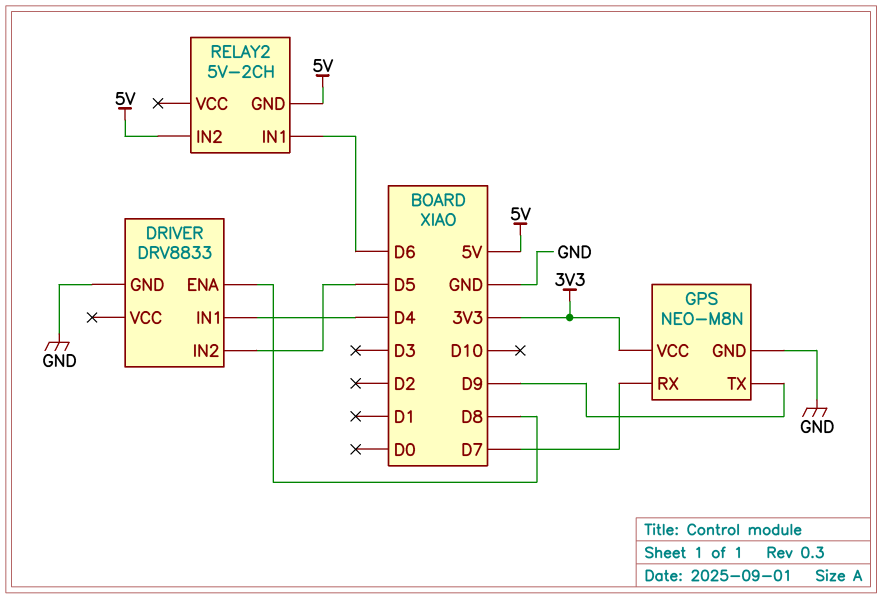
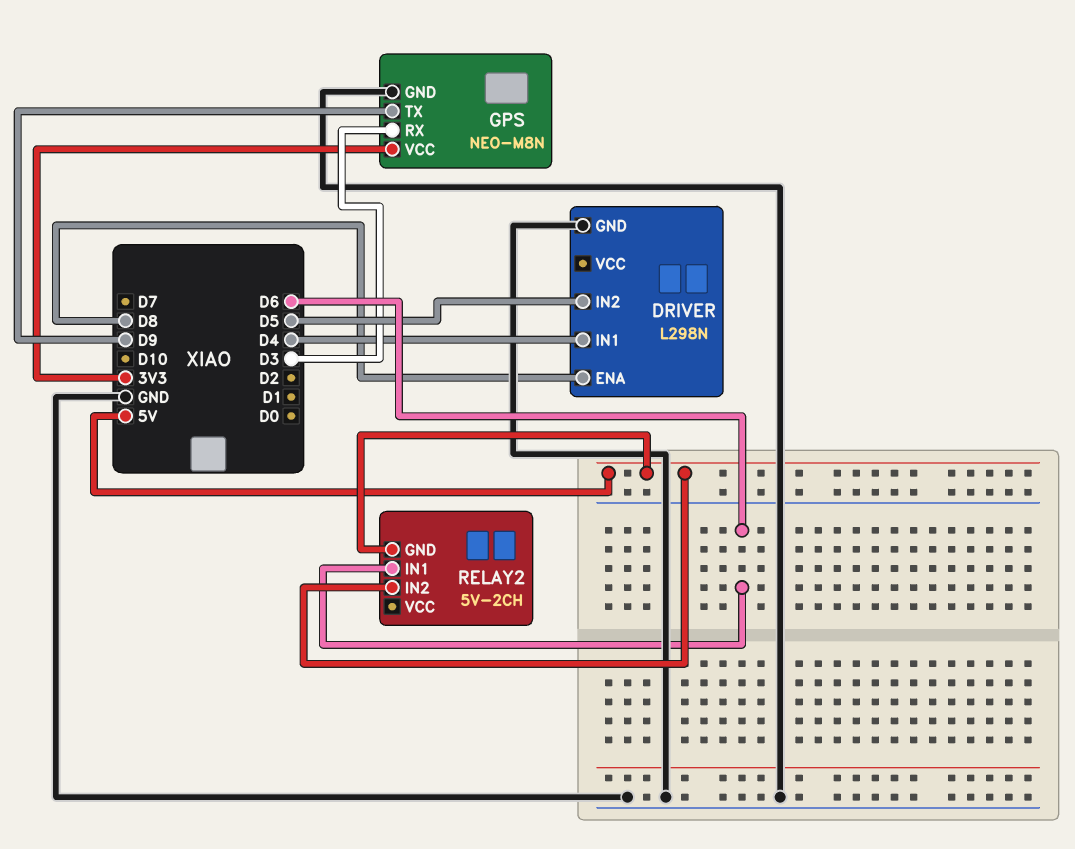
DRIVER: DRV8833 -> L298N
GPS pin RX: D7 -> D3

